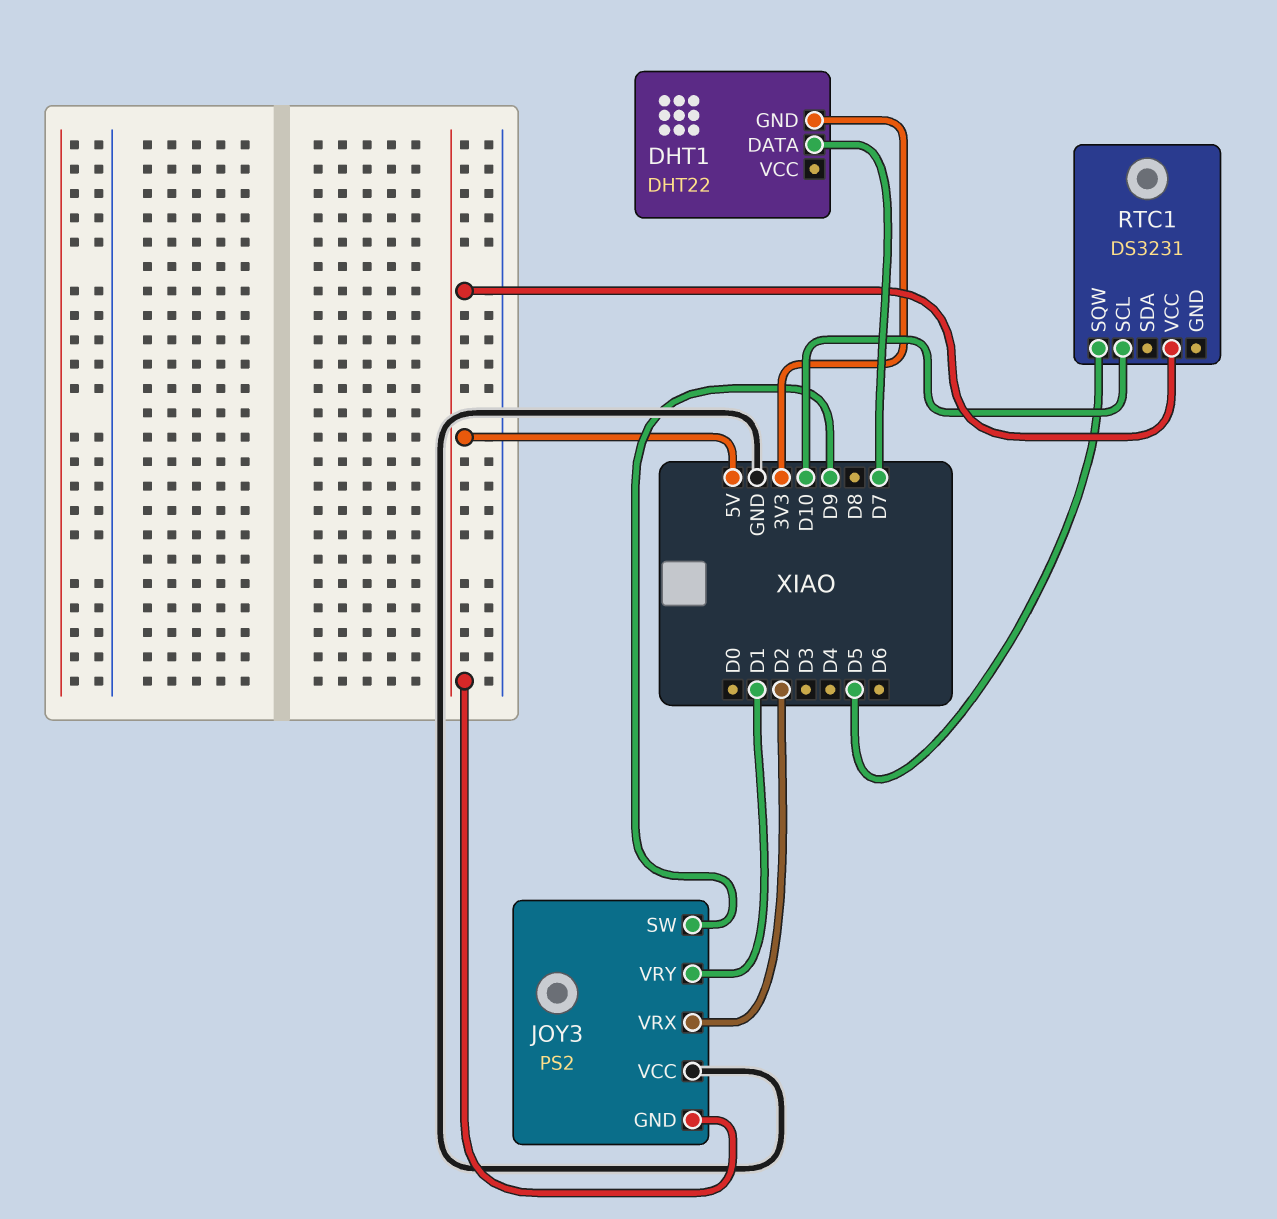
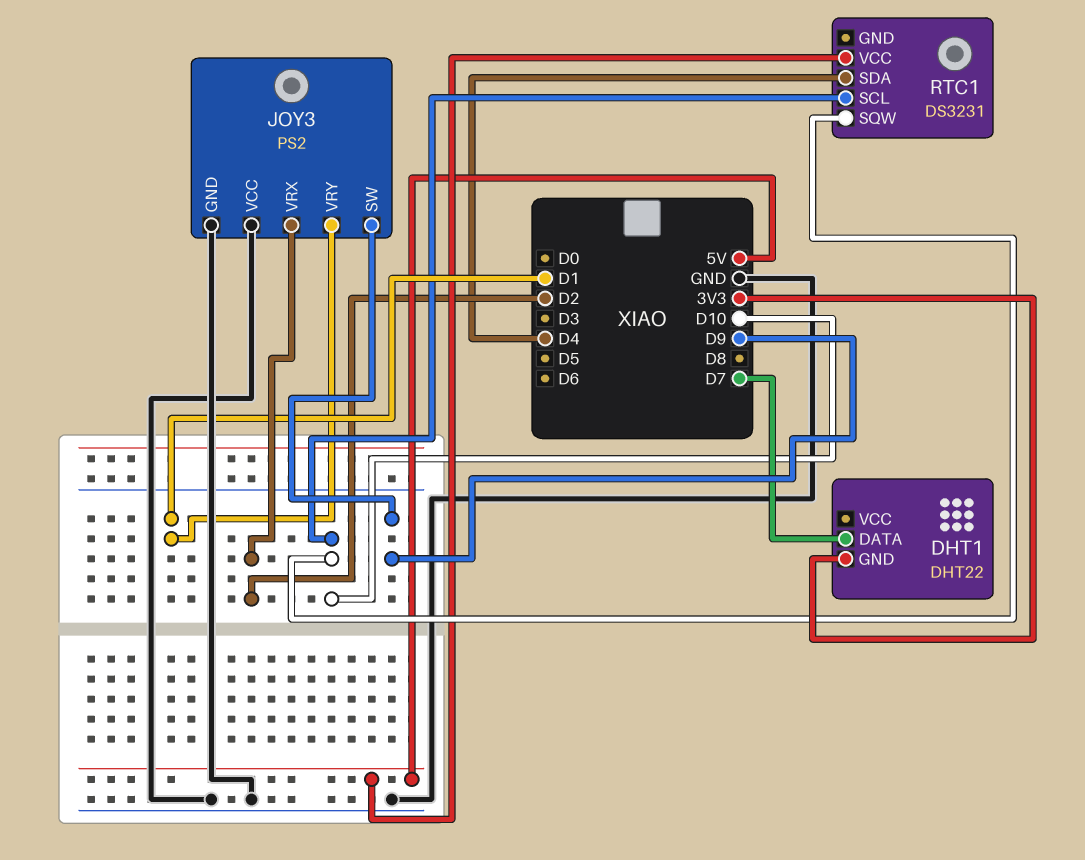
JOY3 pin GND: 5V -> GND
RTC1 pin SDA: none -> D4
RTC1 pin SQW: D5 -> D10

